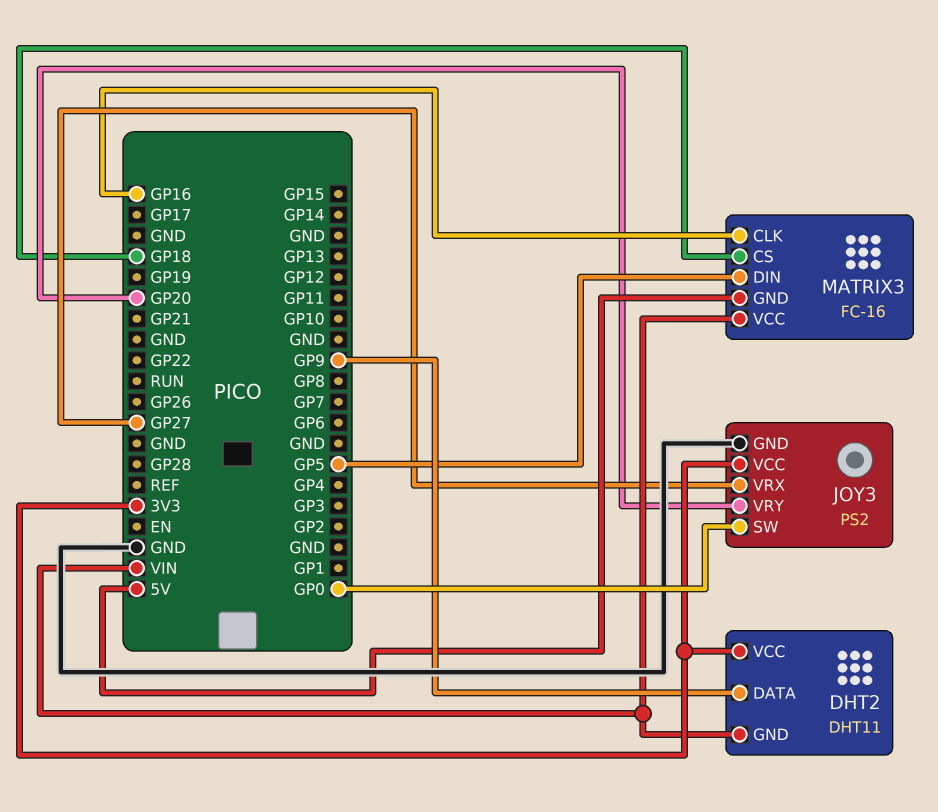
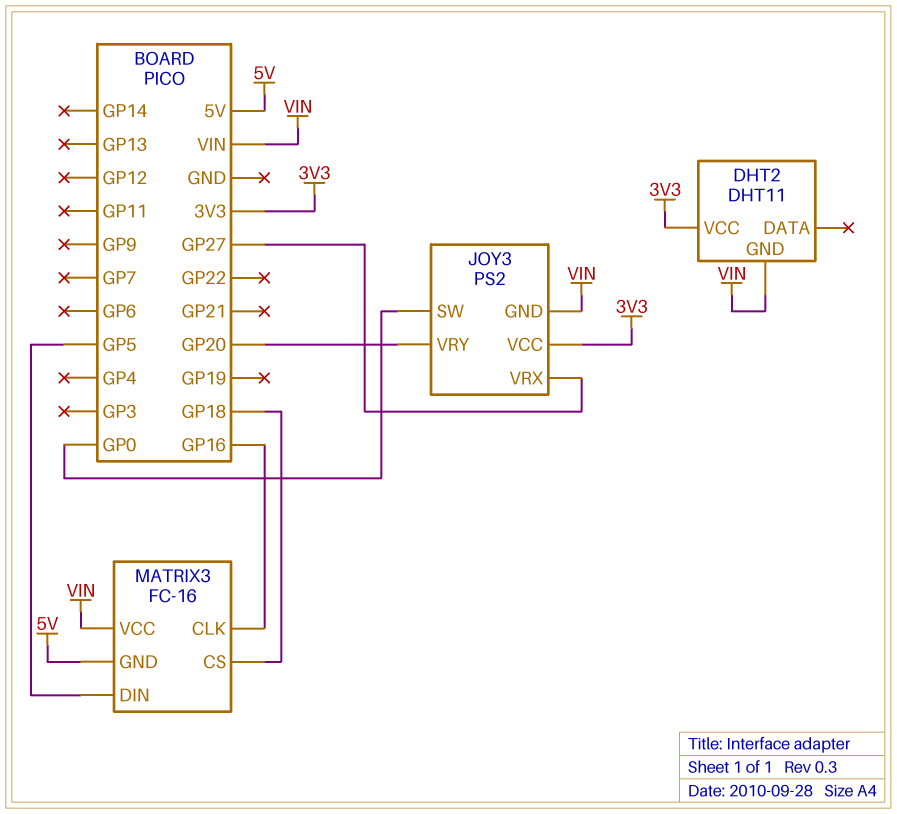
DHT2 pin DATA: GP9 -> none
JOY3 pin GND: GND -> VIN

